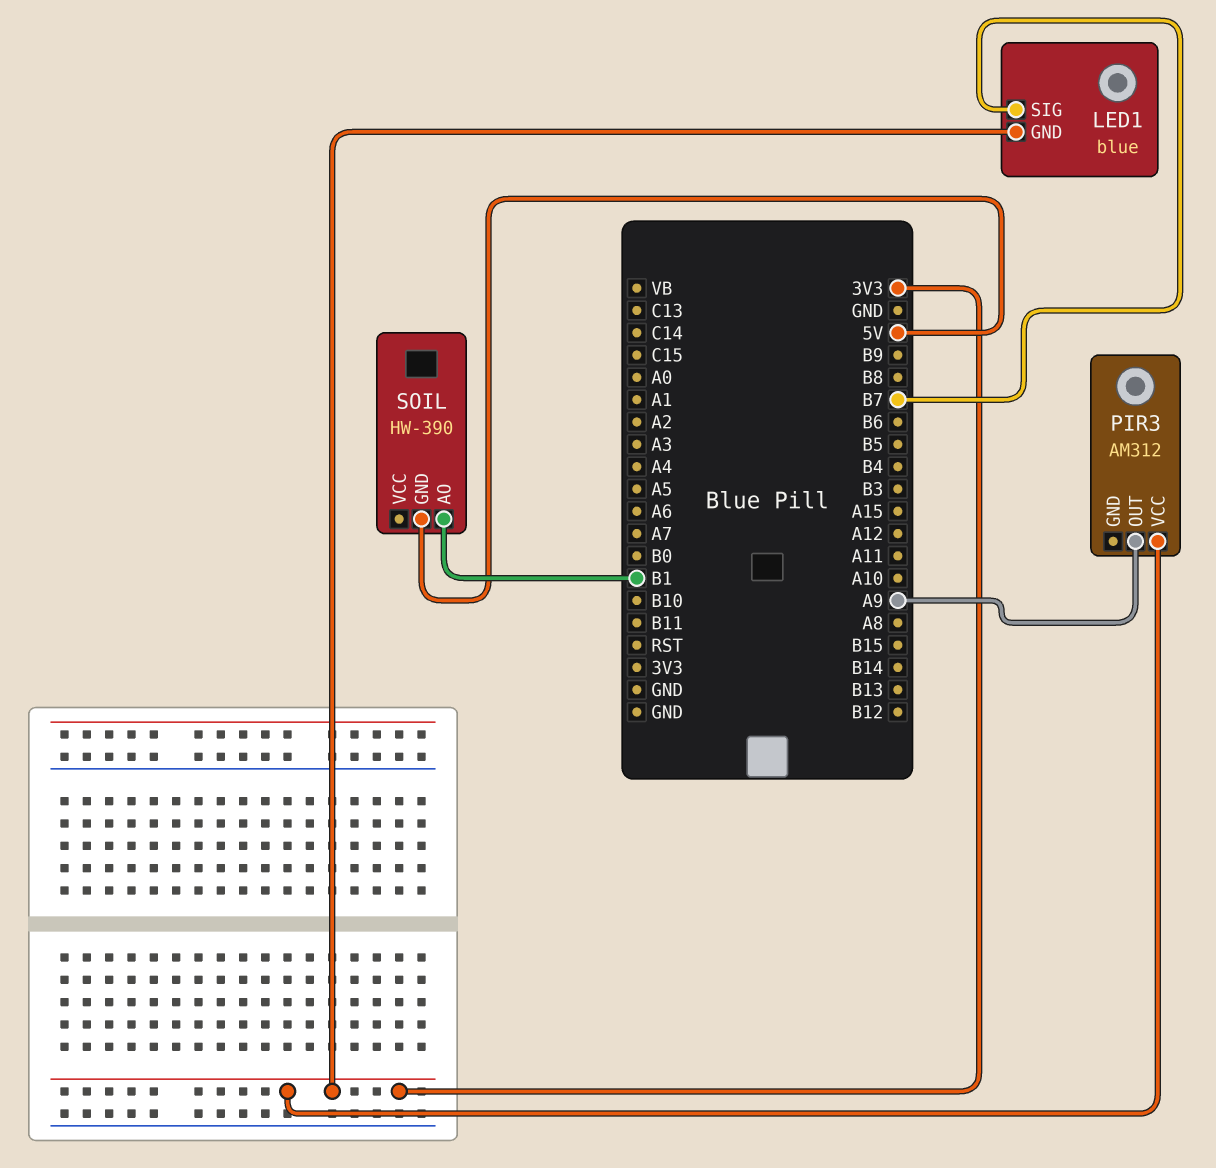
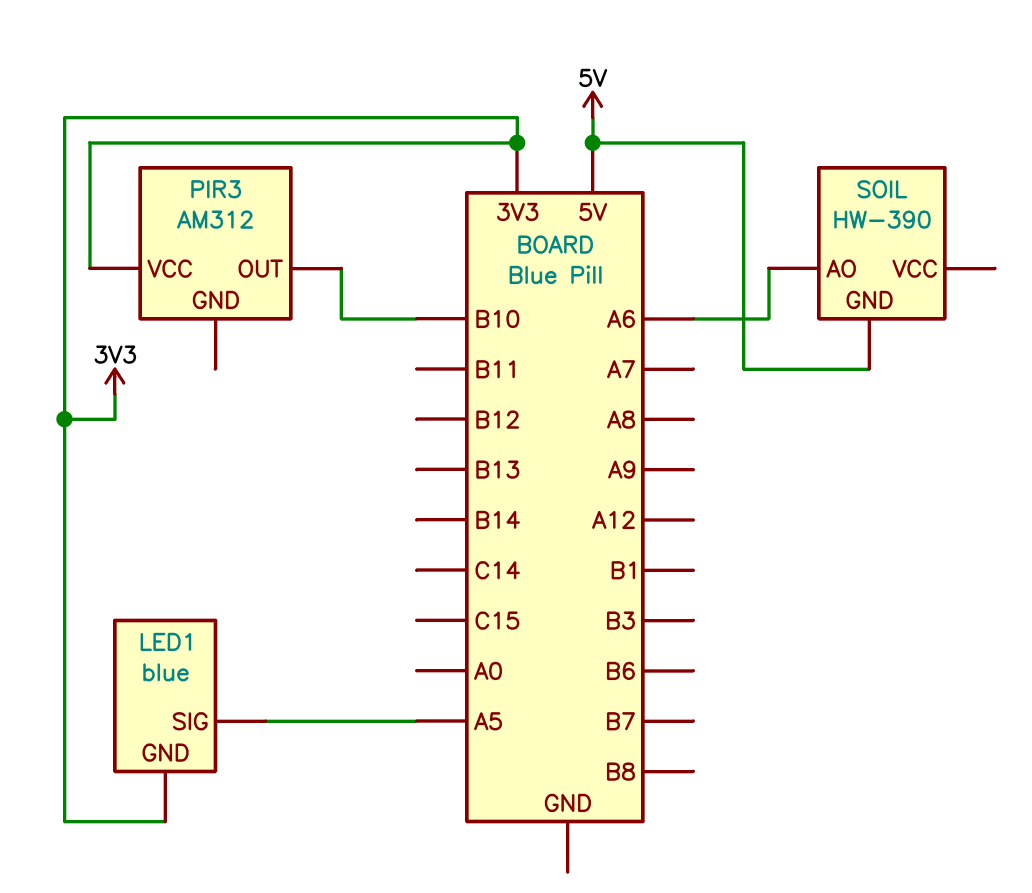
LED1 pin SIG: B7 -> A5
PIR3 pin OUT: A9 -> B10
SOIL pin AO: B1 -> A6

